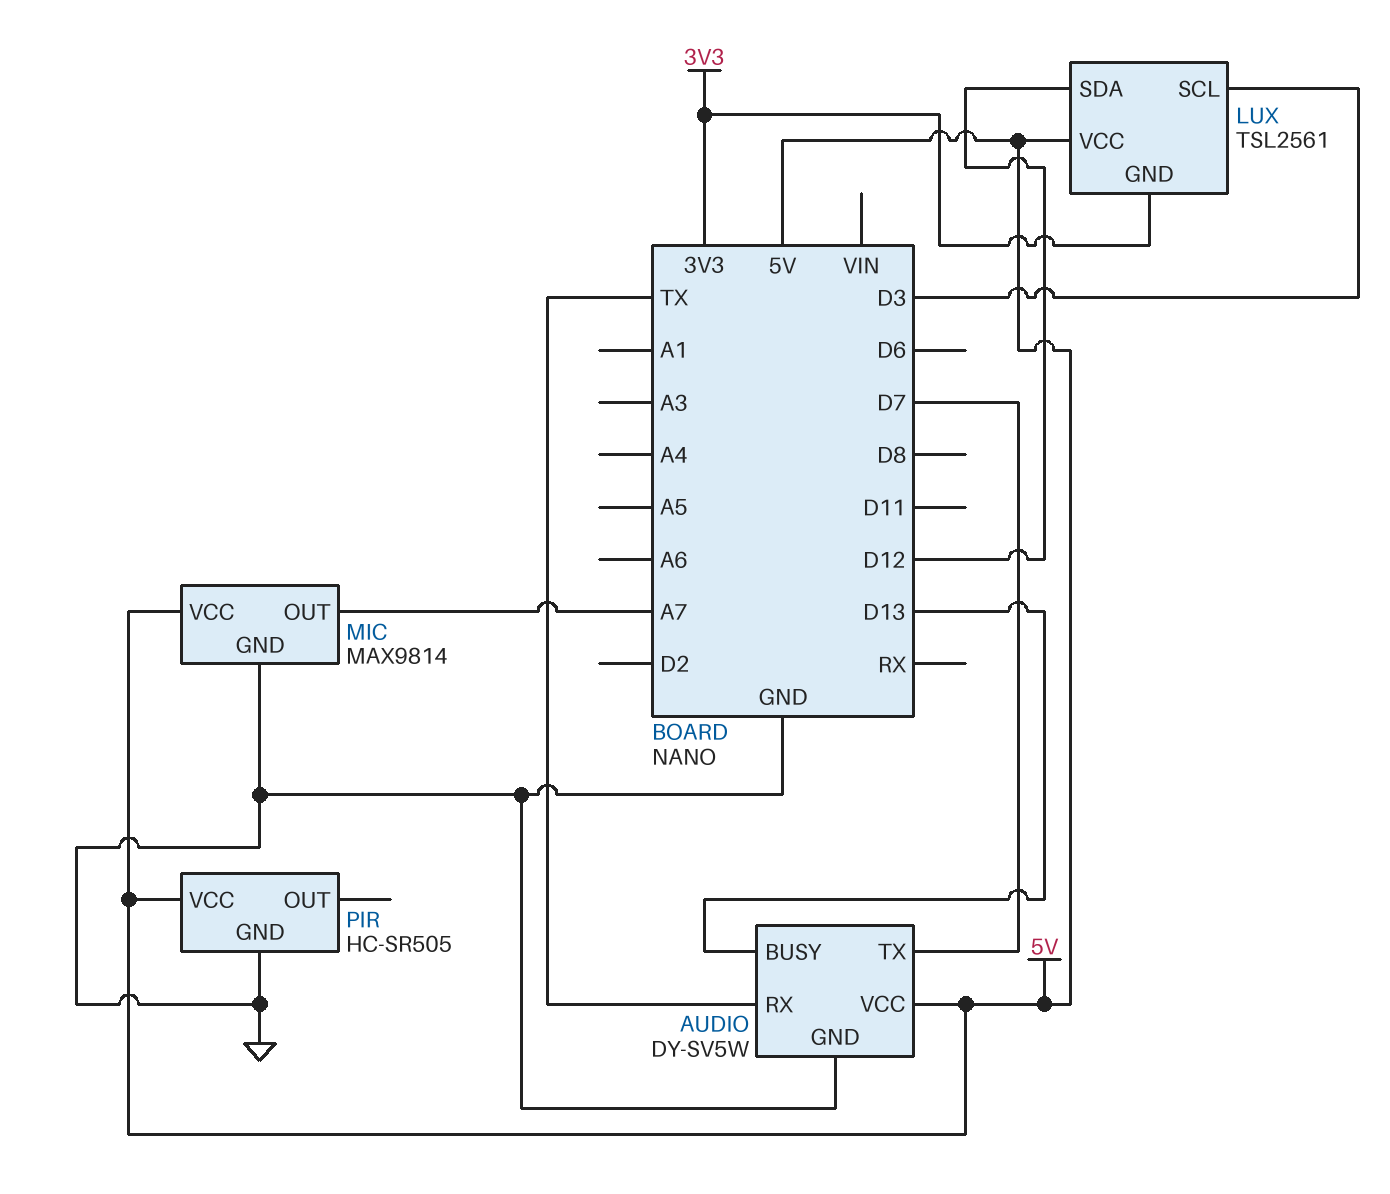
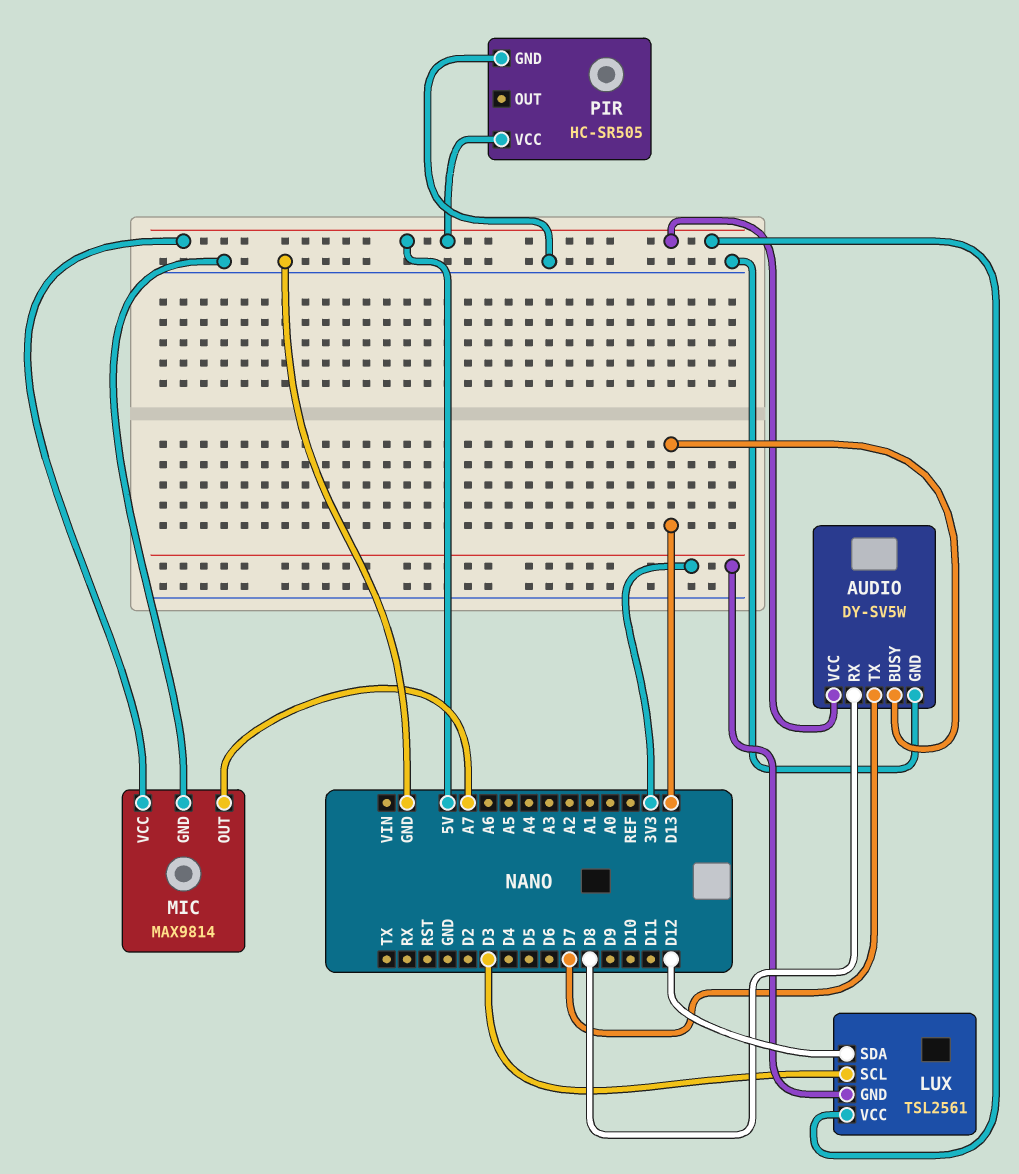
AUDIO pin RX: TX -> D8

